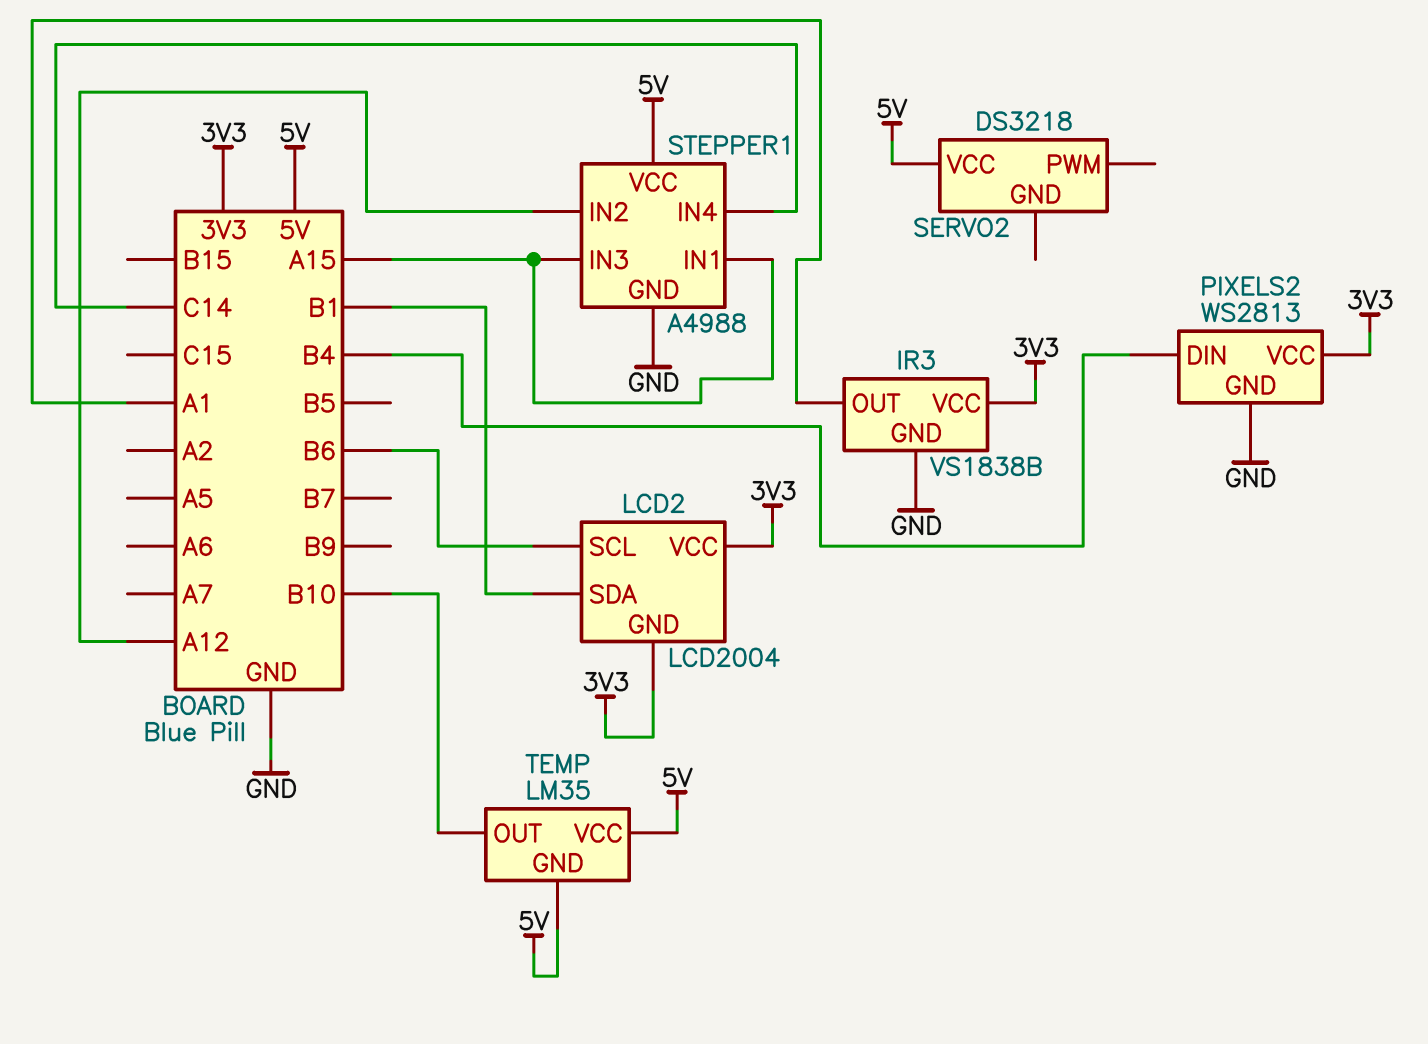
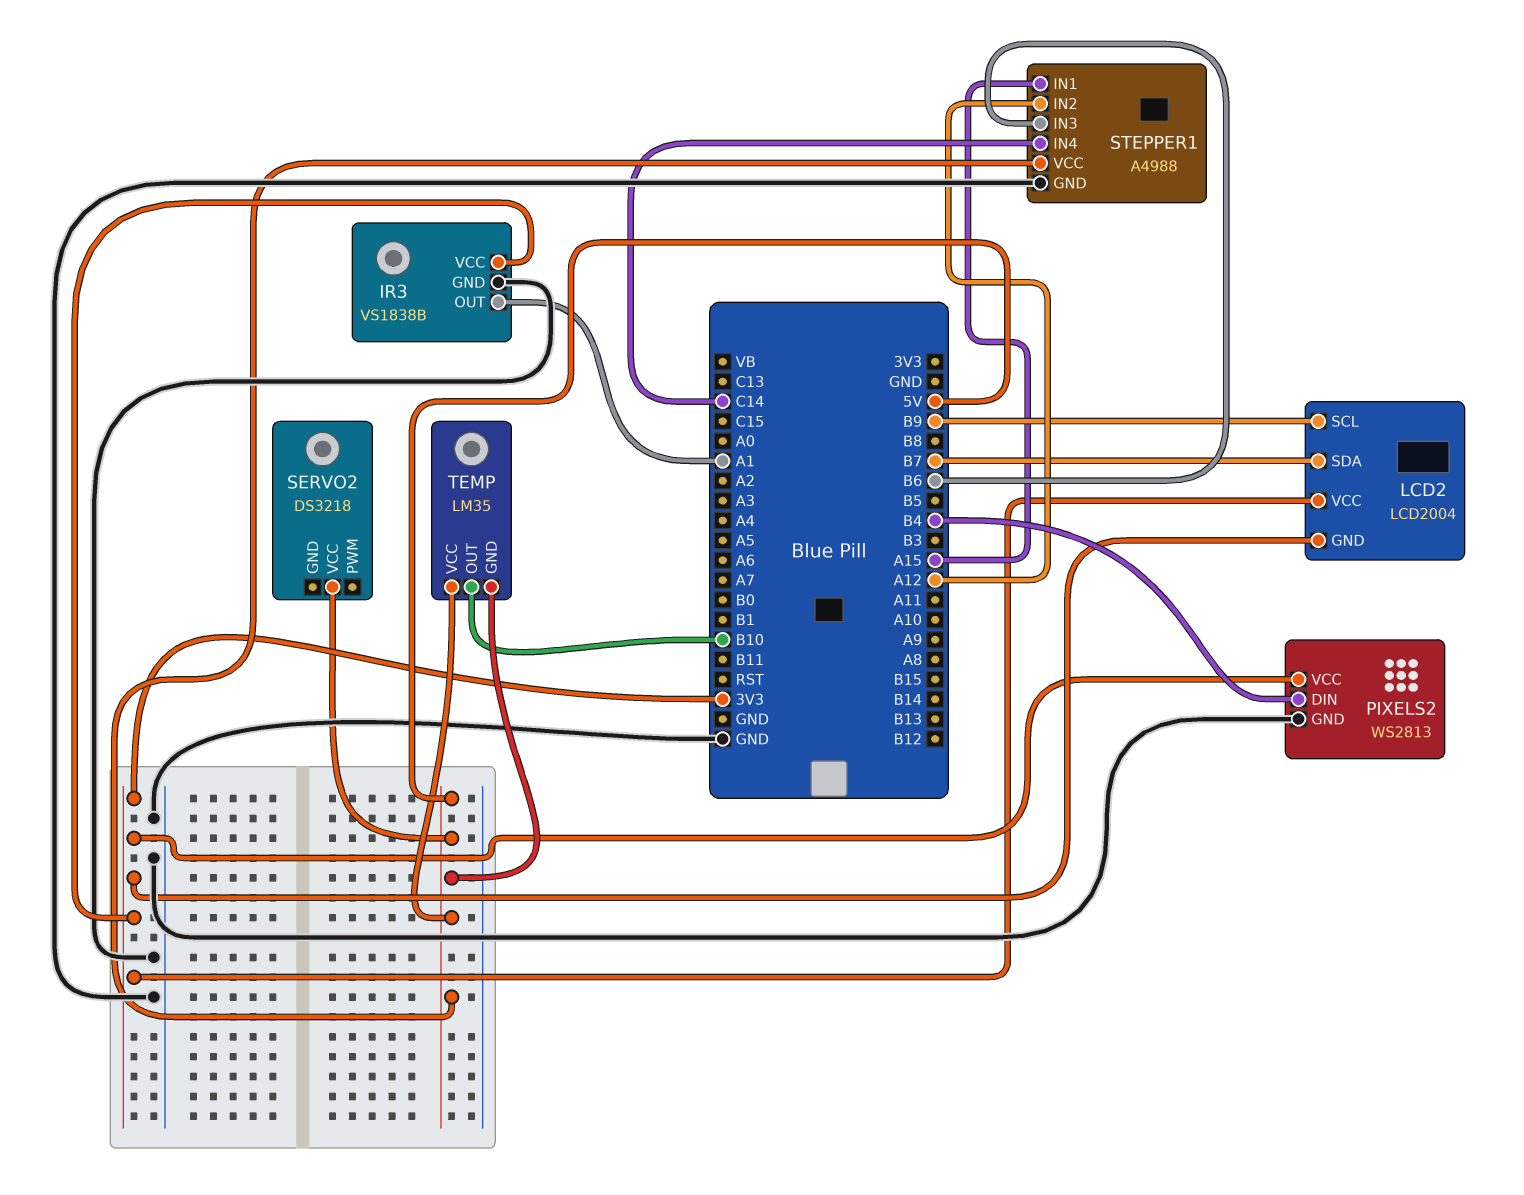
LCD2 pin SCL: B6 -> B9
LCD2 pin SDA: B1 -> B7
STEPPER1 pin IN3: A15 -> B6

